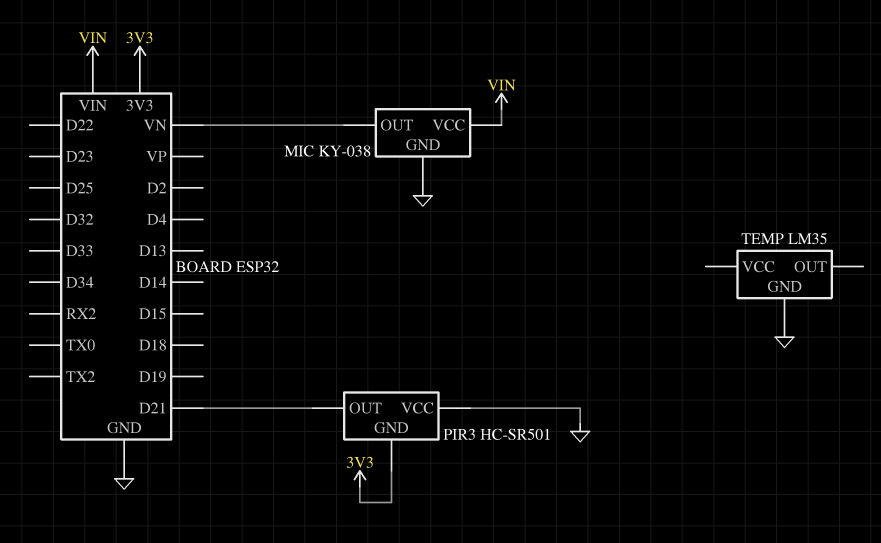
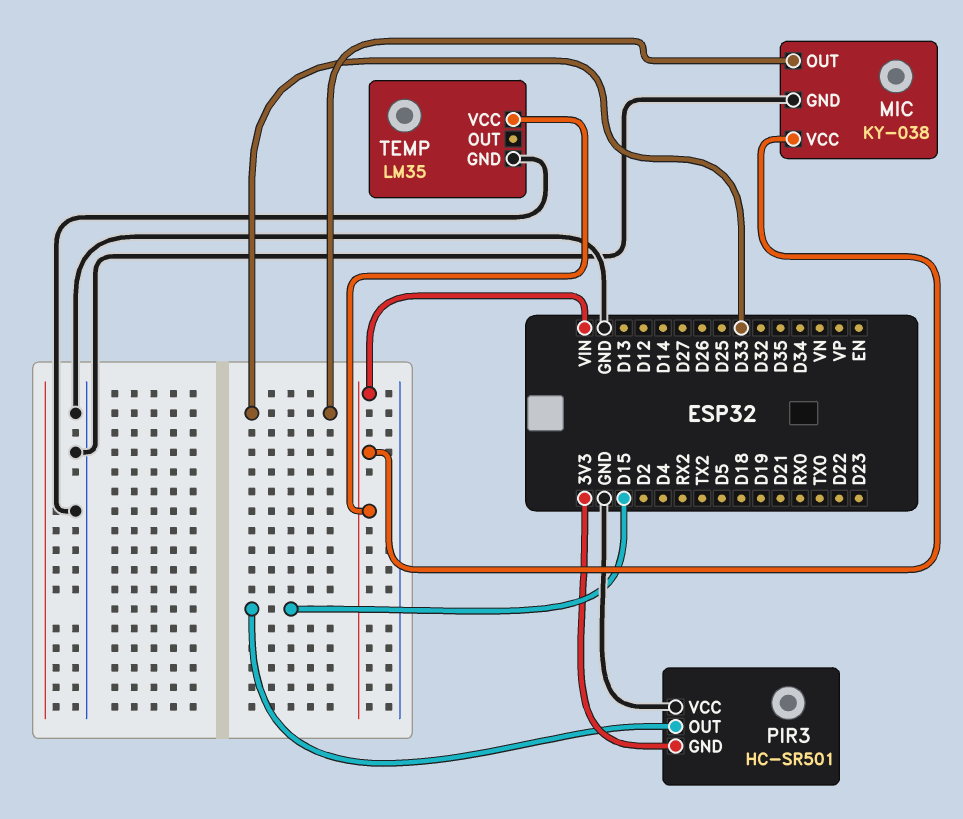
MIC pin OUT: VN -> D33
PIR3 pin OUT: D21 -> D15
TEMP pin VCC: none -> VIN

